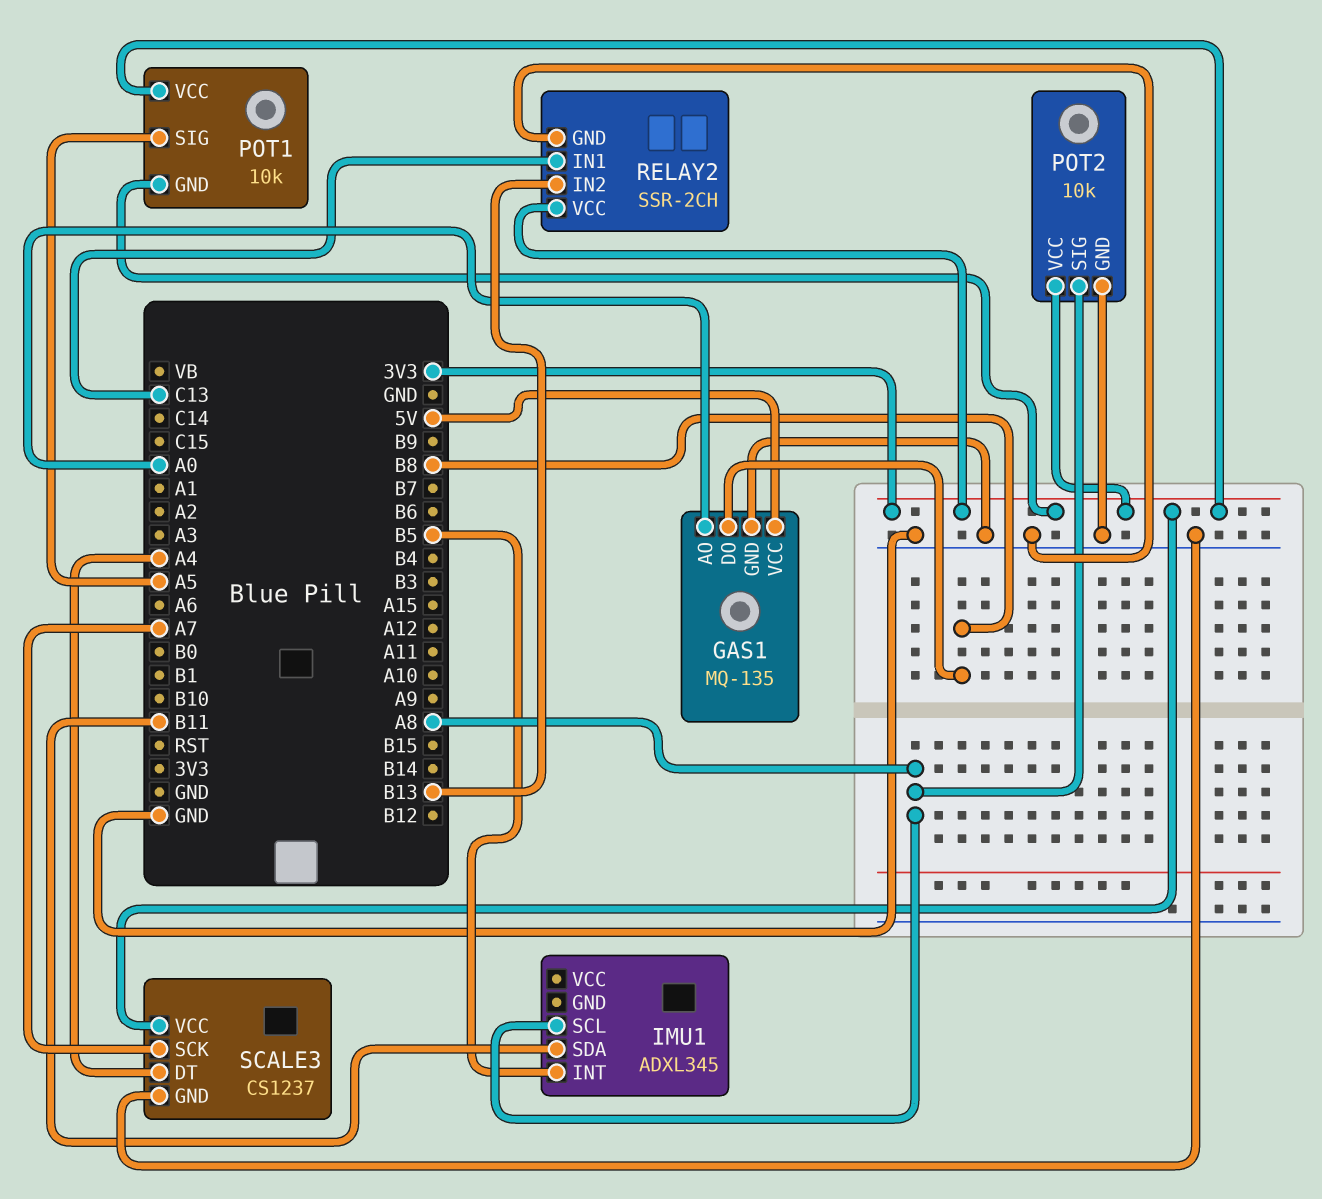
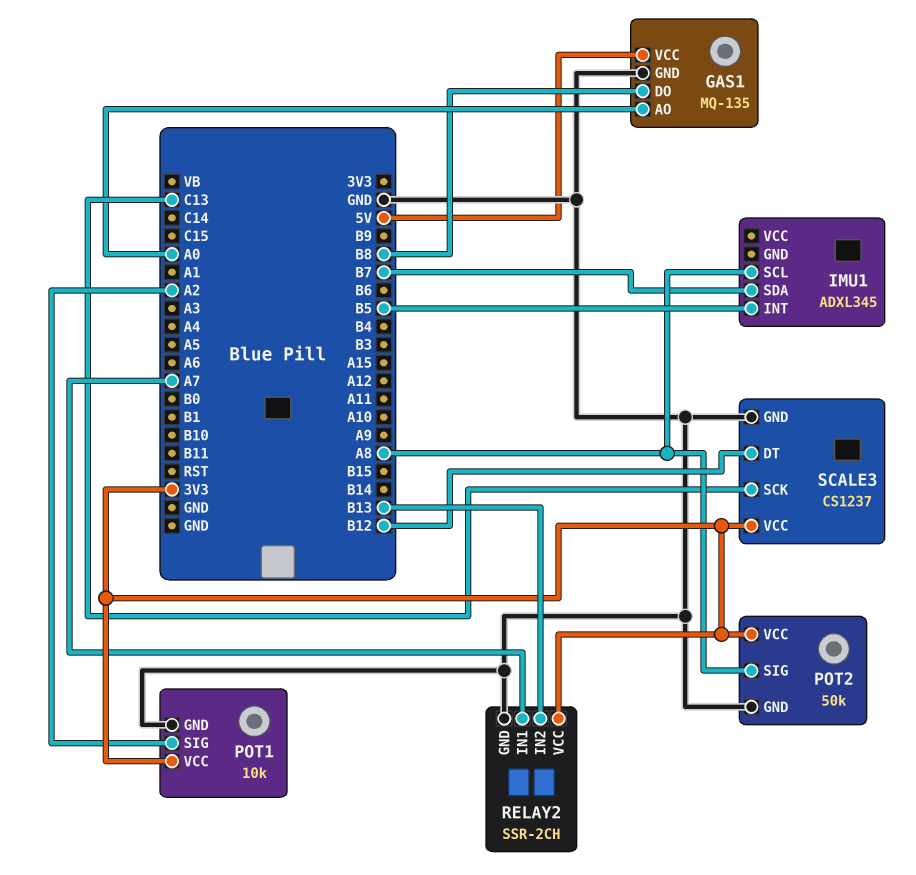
IMU1 pin SDA: B11 -> B7
POT1 pin GND: 3V3 -> GND
POT1 pin SIG: A5 -> A2
POT2: 10k -> 50k
RELAY2 pin IN1: C13 -> A7
SCALE3 pin DT: A4 -> B12
SCALE3 pin SCK: A7 -> C13

